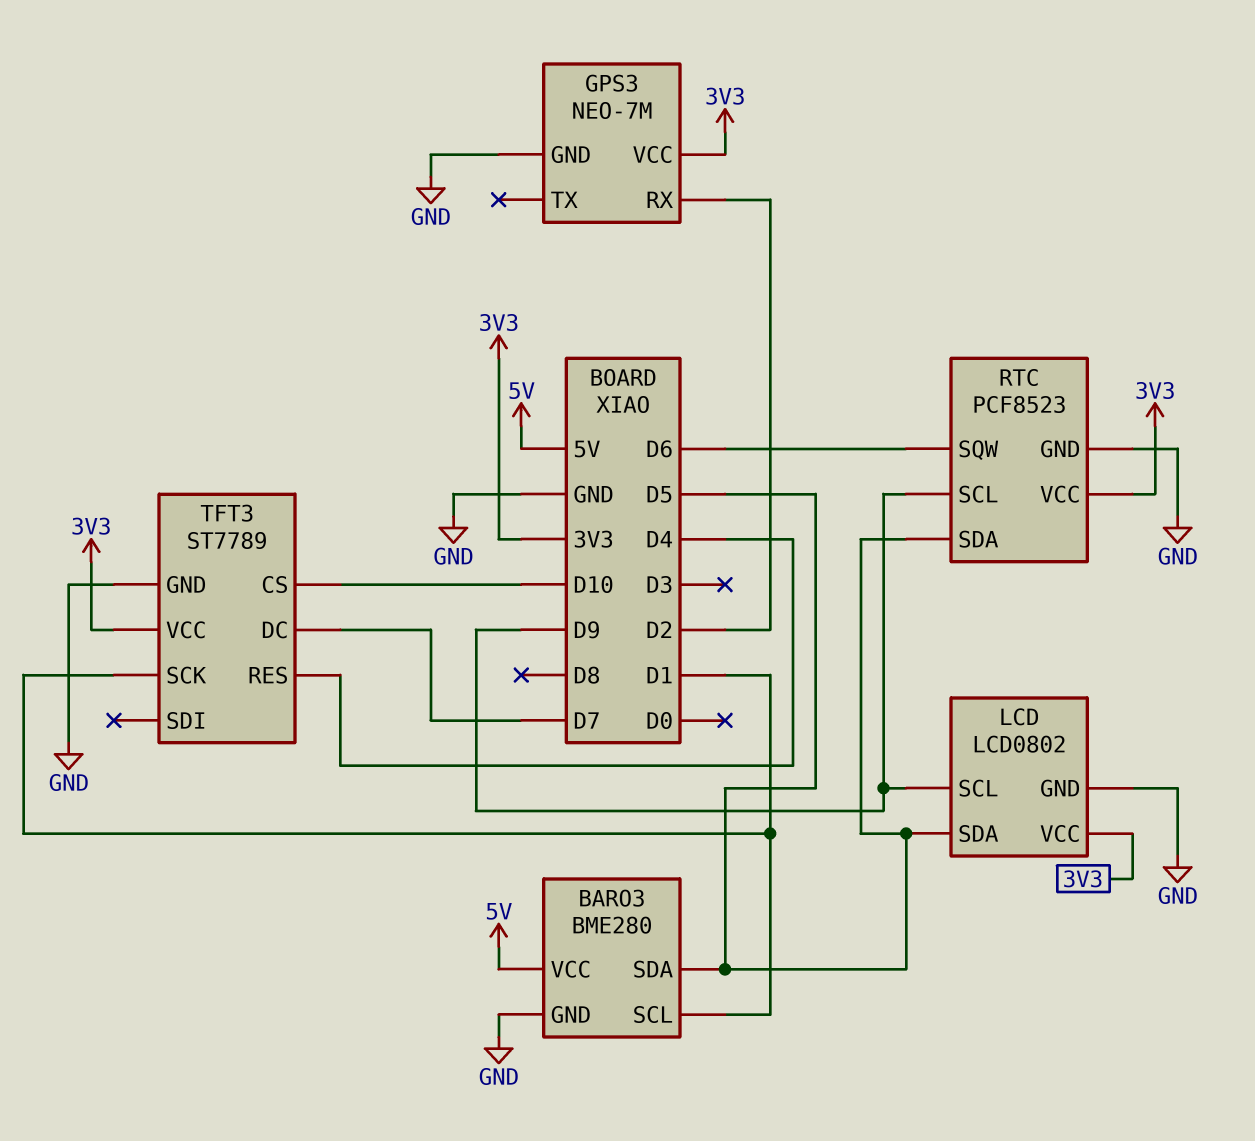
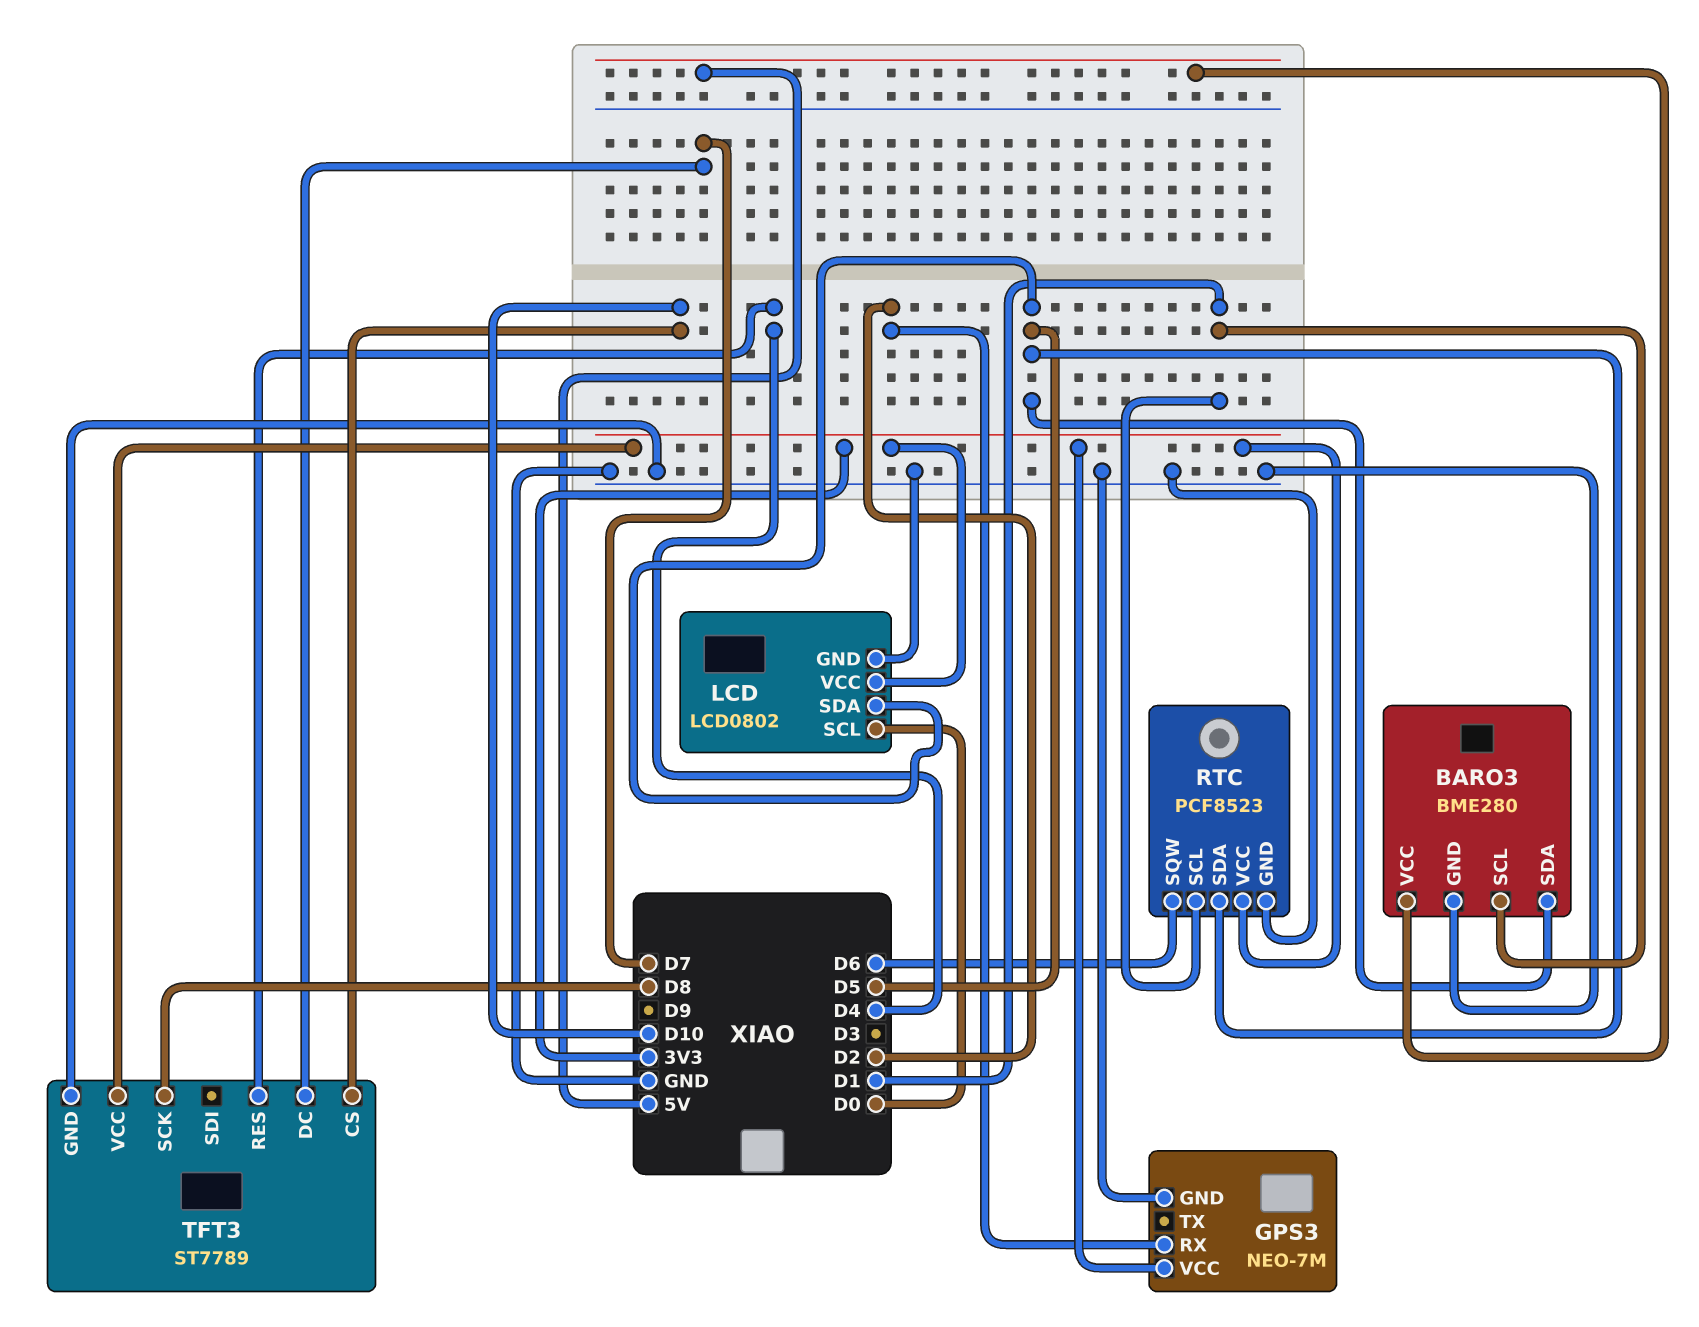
LCD pin SCL: D9 -> D0
RTC pin SCL: D9 -> D1
TFT3 pin SCK: D1 -> D8

